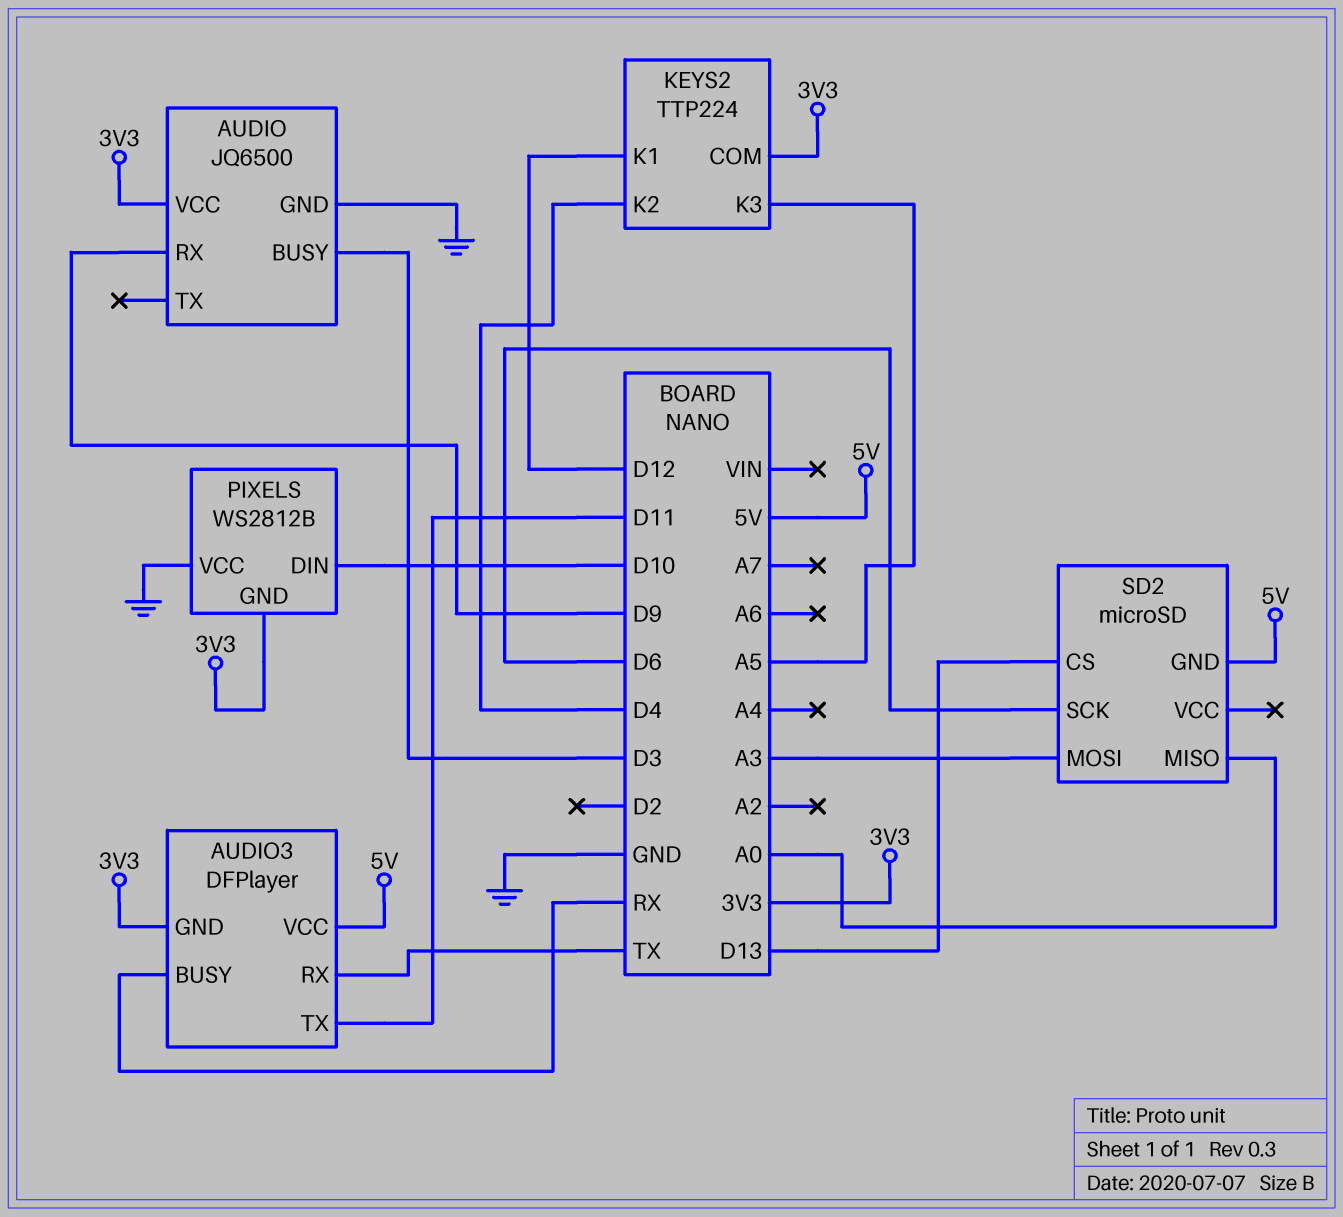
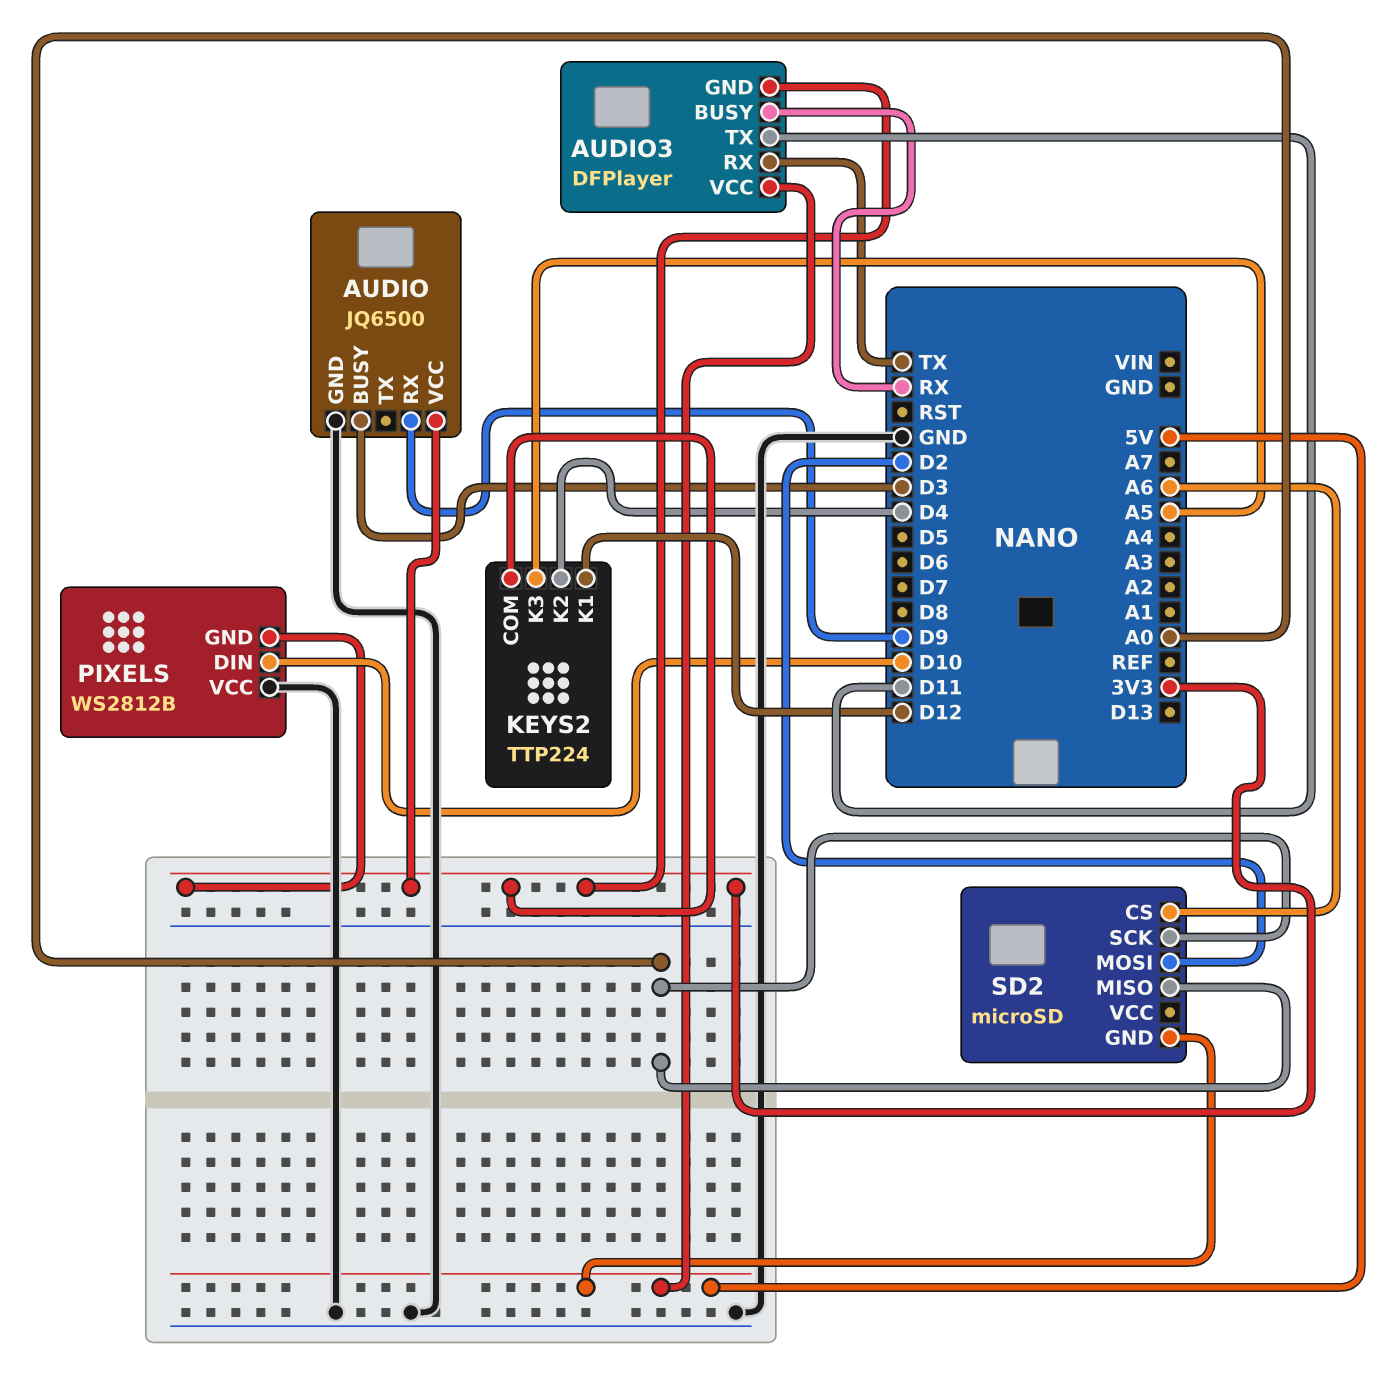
SD2 pin CS: D13 -> A6
SD2 pin MOSI: A3 -> D2
SD2 pin SCK: D6 -> A0

